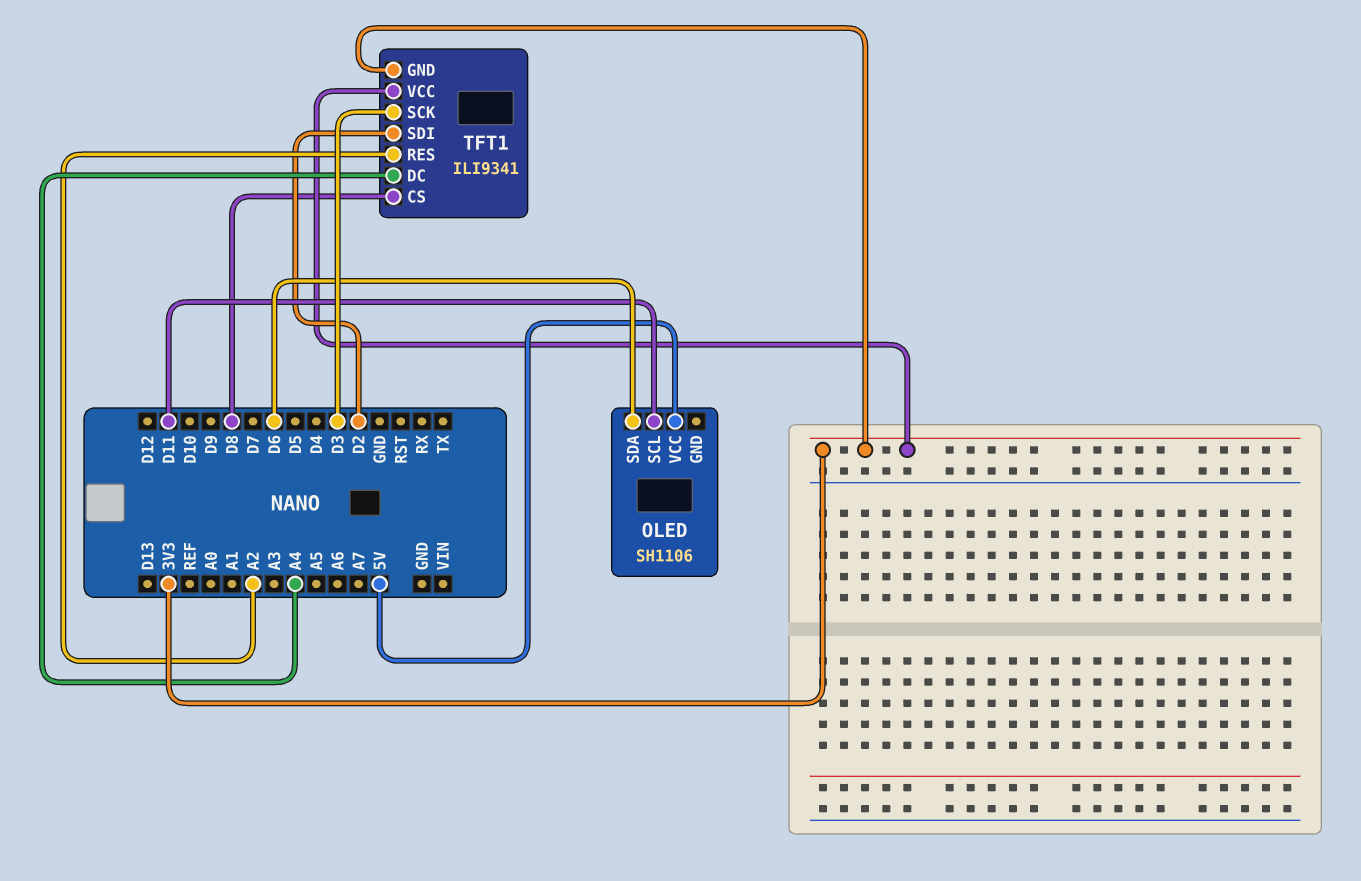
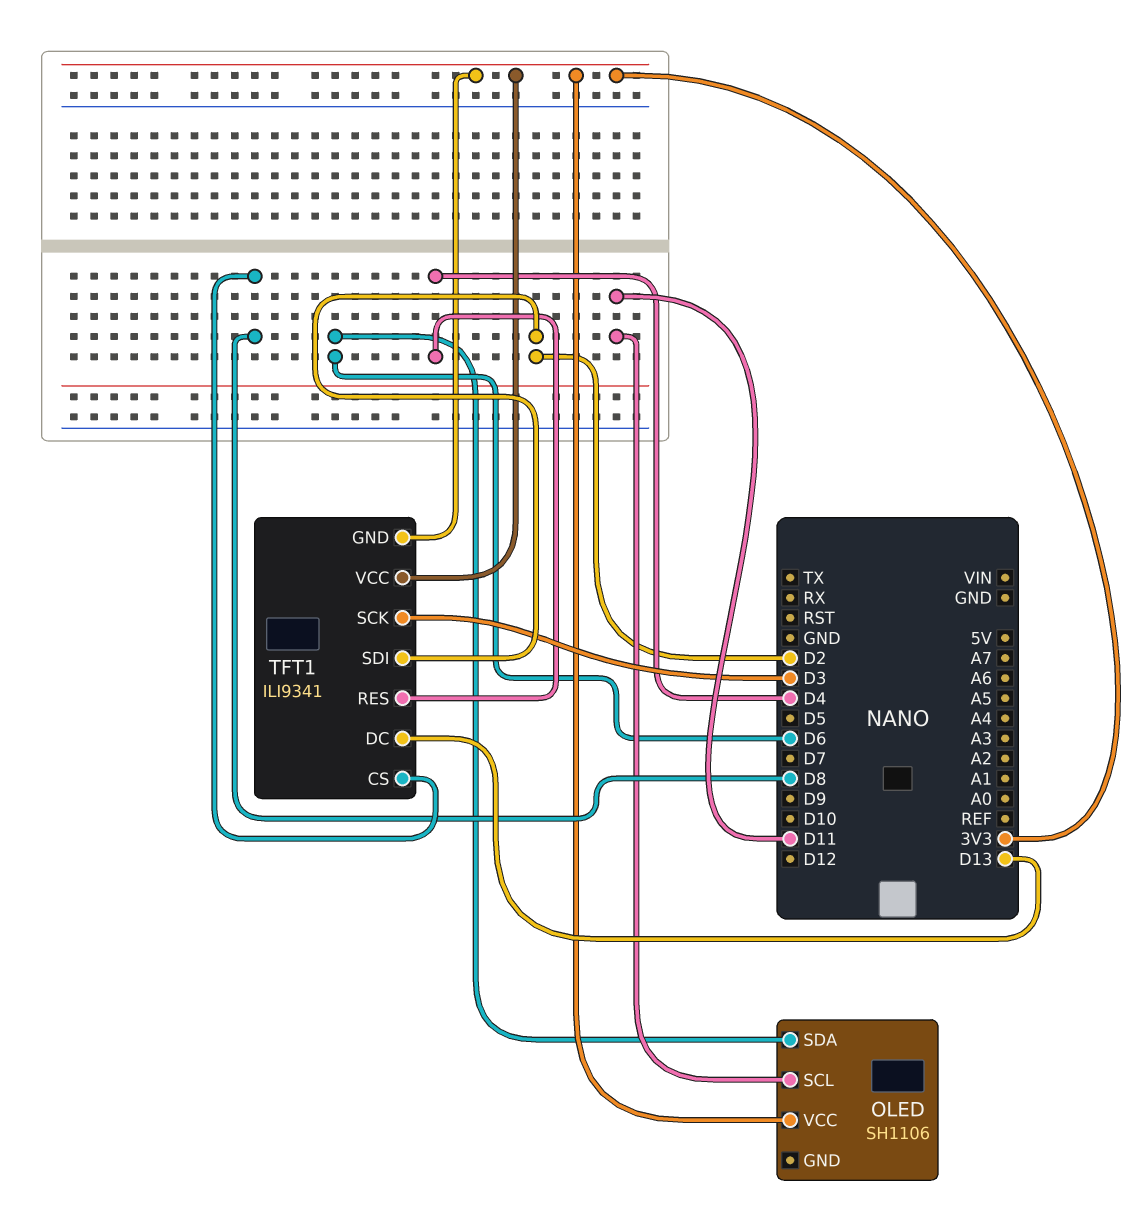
OLED pin VCC: 5V -> 3V3
TFT1 pin DC: A4 -> D13
TFT1 pin RES: A2 -> D4

